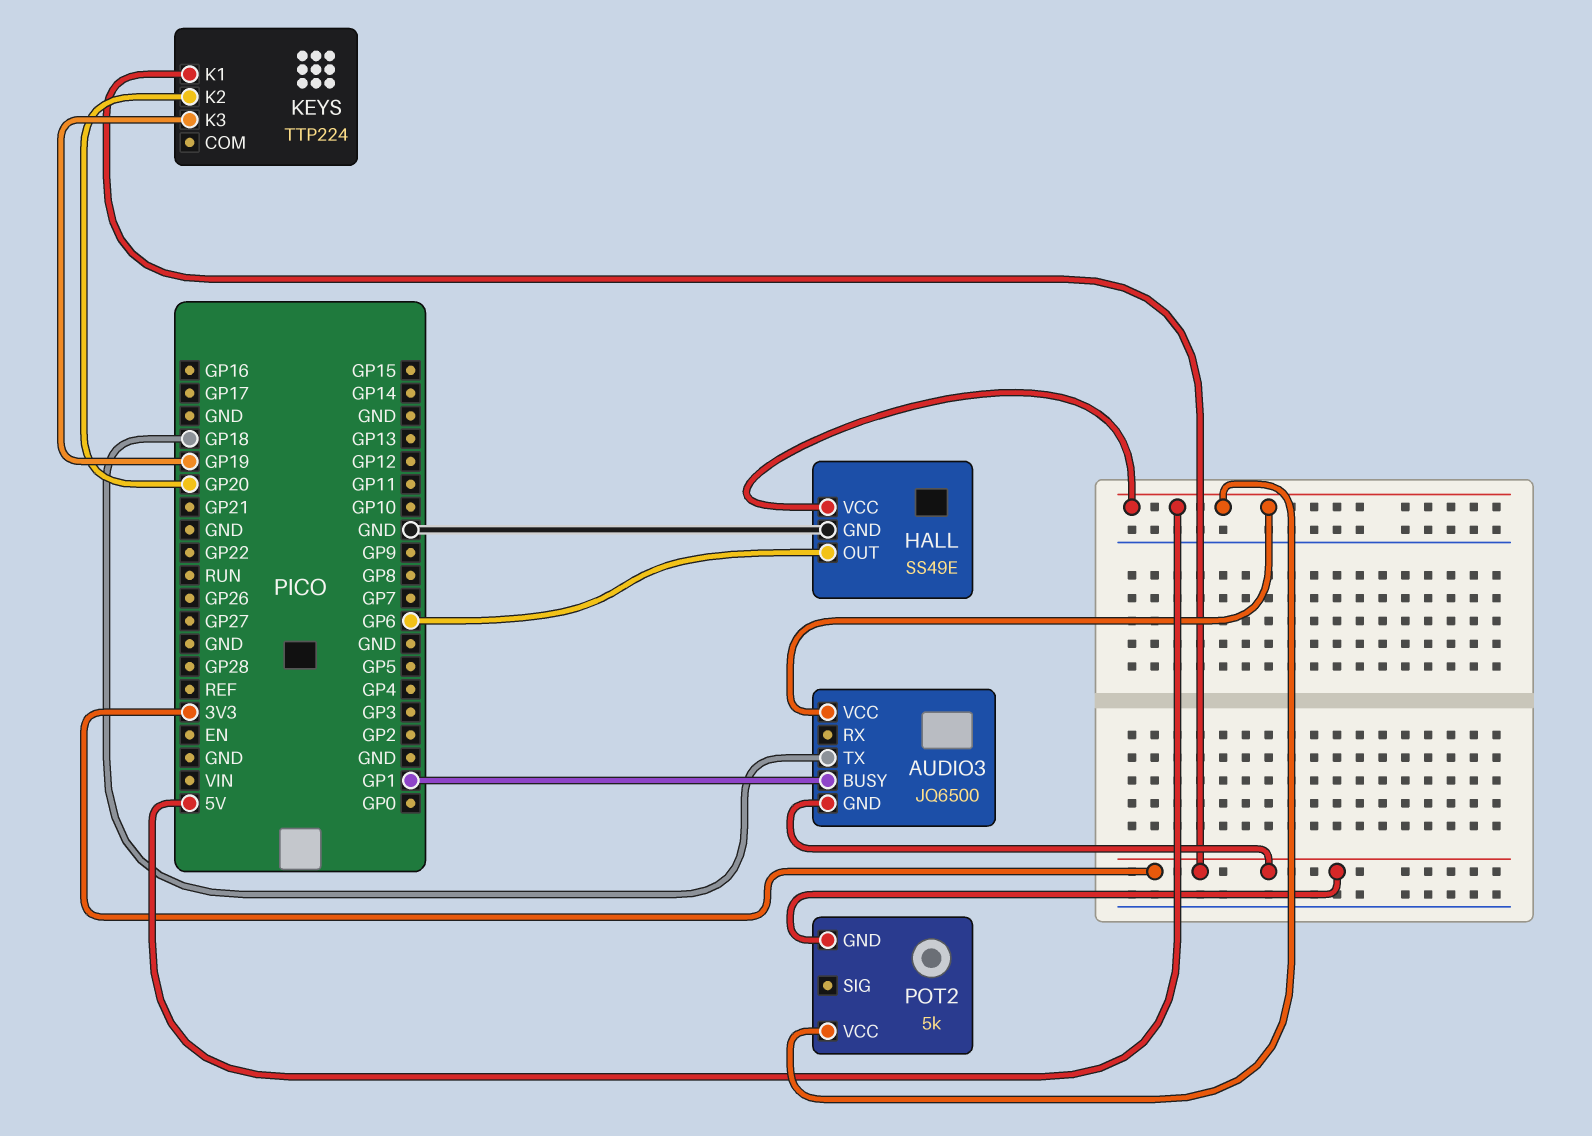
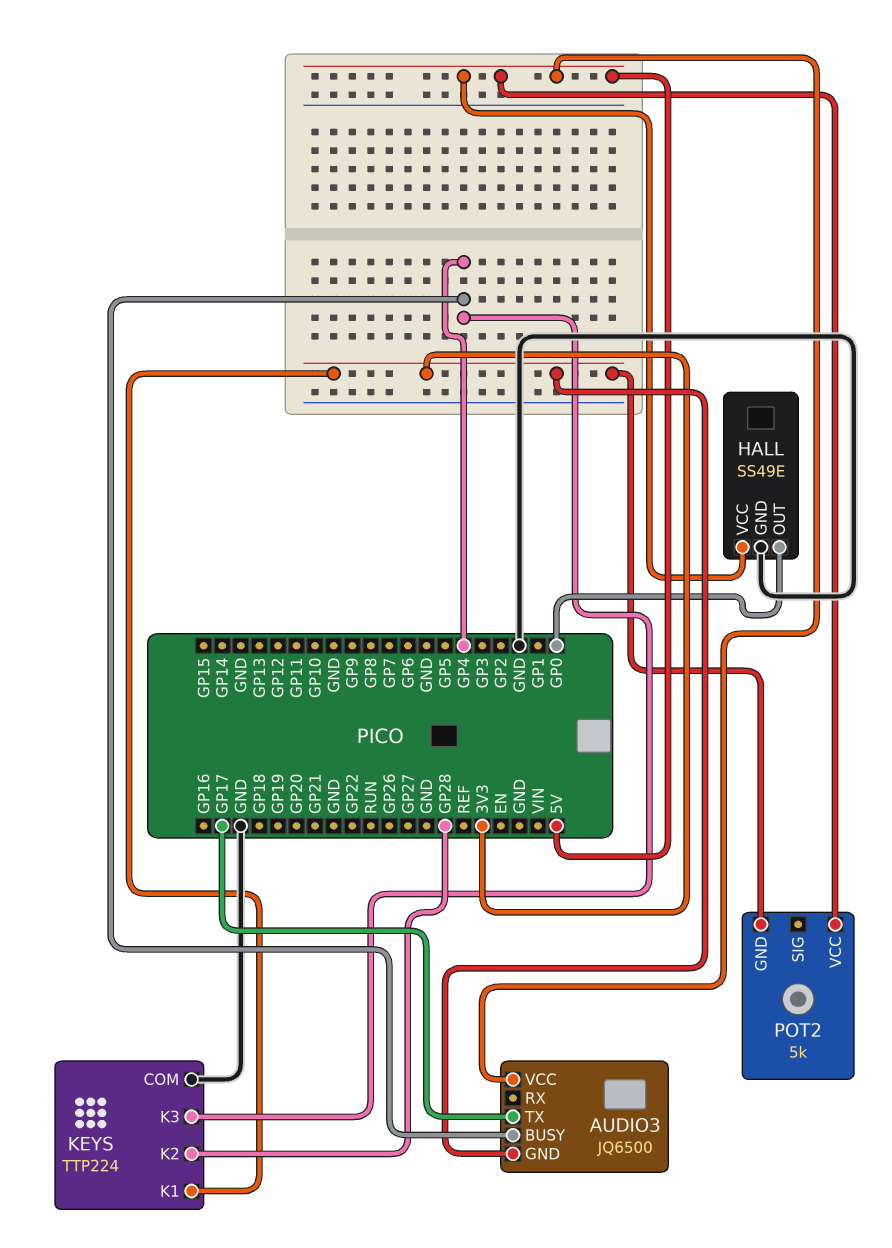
AUDIO3 pin BUSY: GP1 -> GP4
AUDIO3 pin TX: GP18 -> GP17
HALL pin OUT: GP6 -> GP0
KEYS pin COM: none -> GND
KEYS pin K2: GP20 -> GP28
KEYS pin K3: GP19 -> GP4

